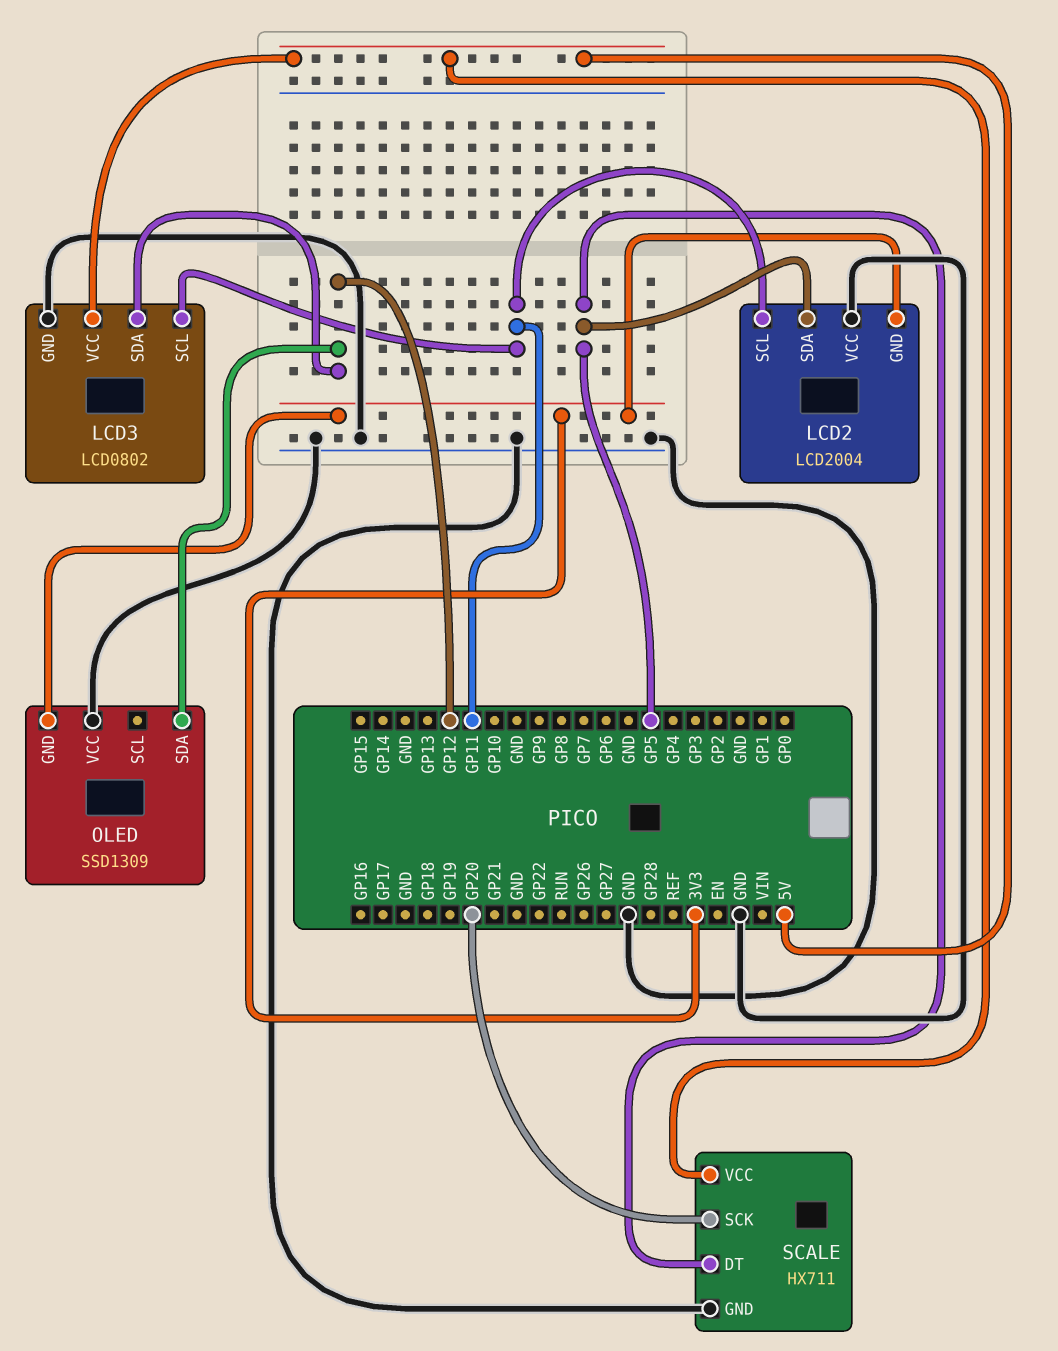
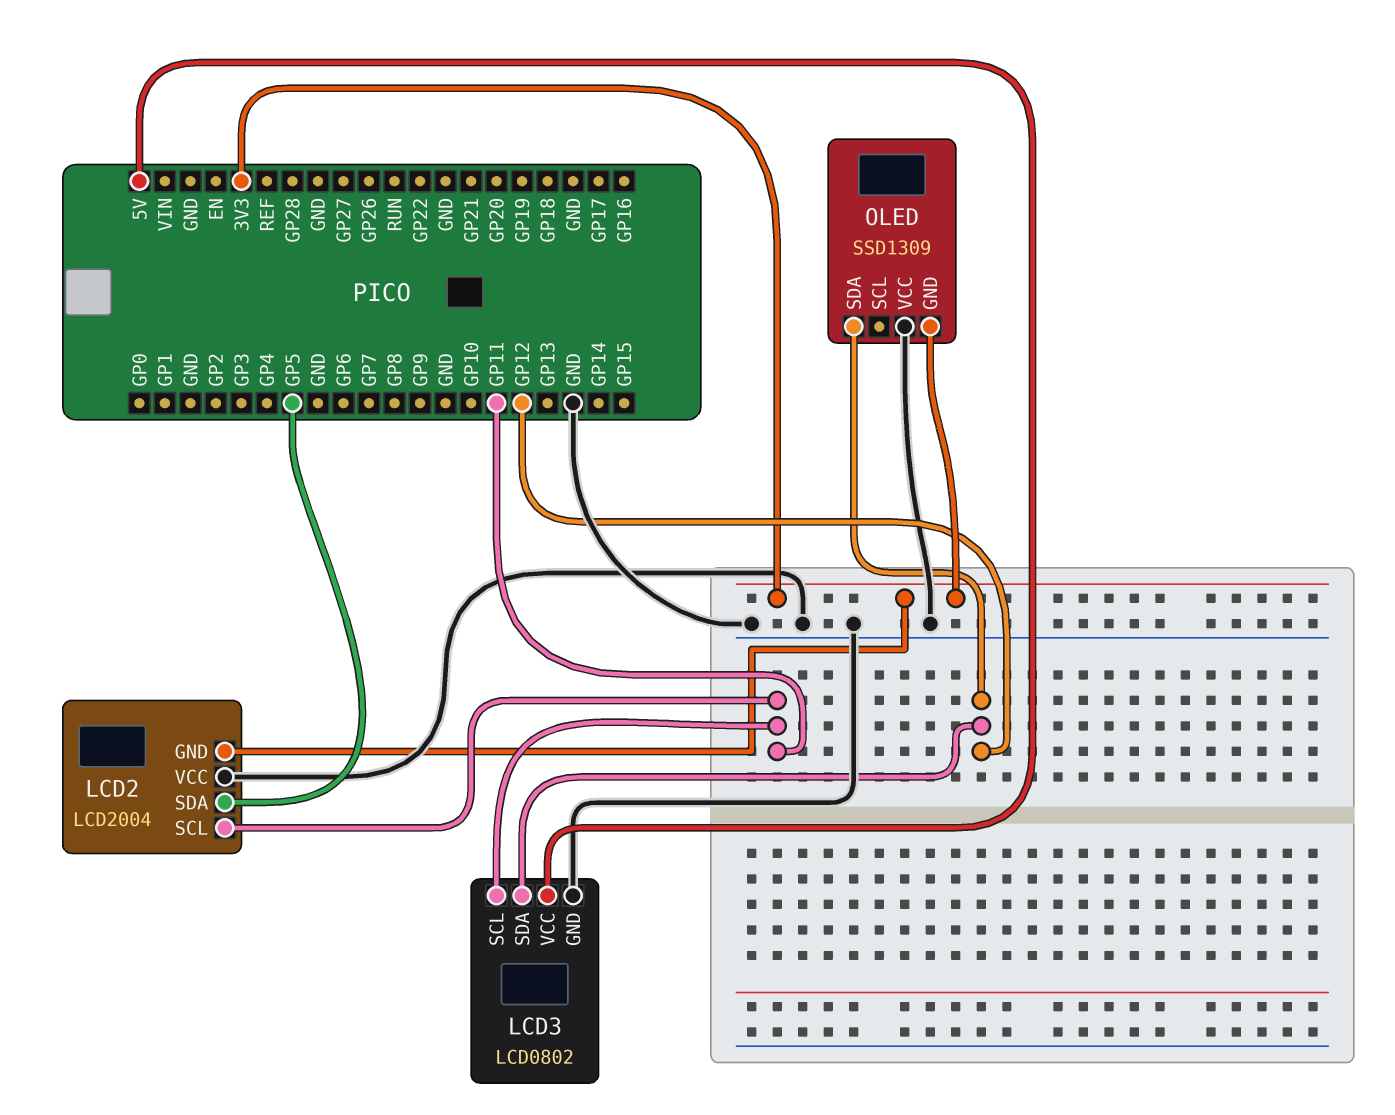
SCALE: HX711 -> none
SCALE pin DT: GP5 -> none
SCALE pin GND: GND -> none
SCALE pin SCK: GP20 -> none
SCALE pin VCC: 5V -> none

